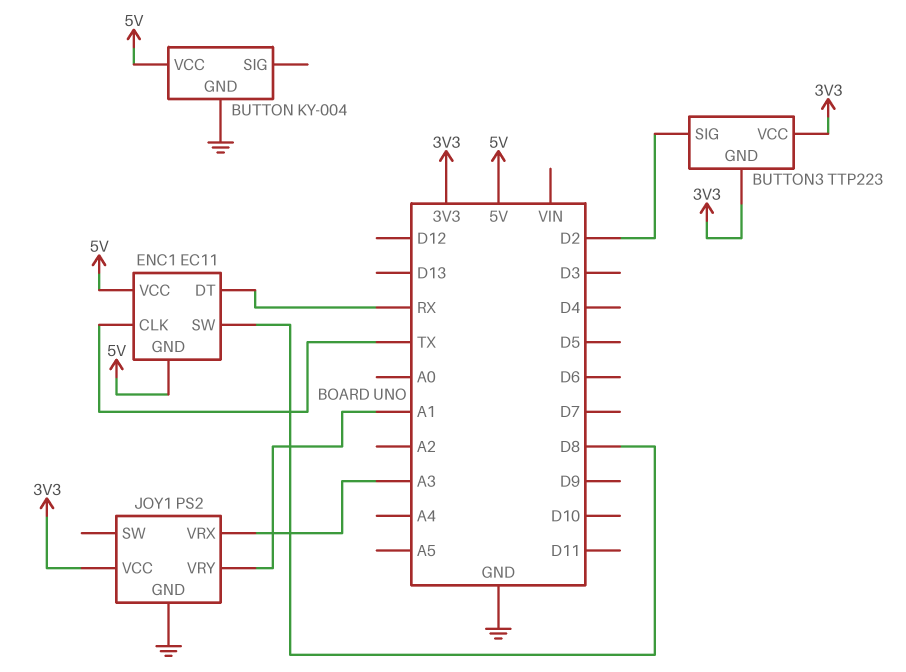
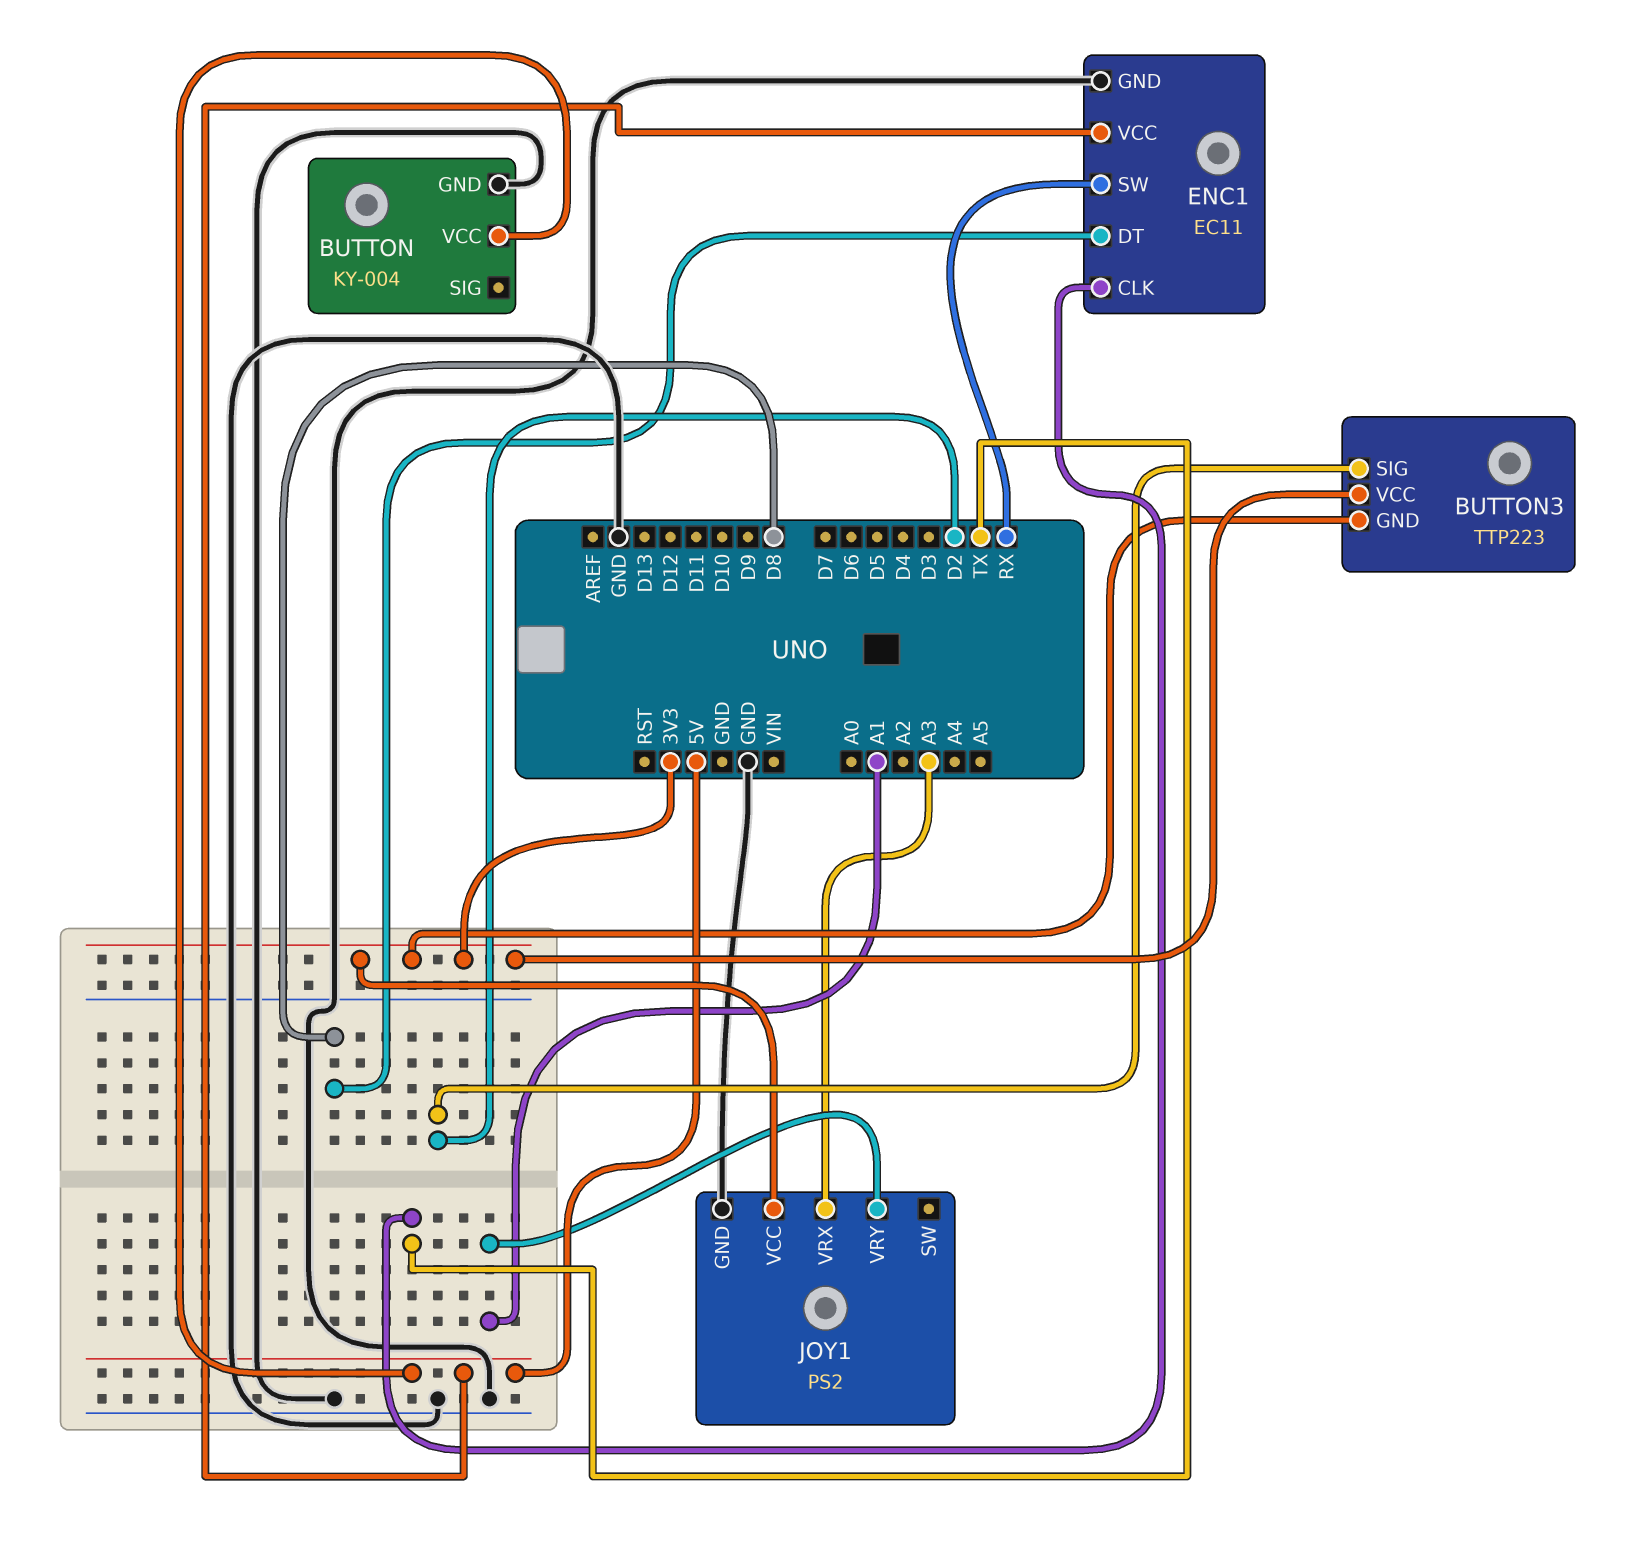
ENC1 pin DT: RX -> D8
ENC1 pin GND: 5V -> GND
ENC1 pin SW: D8 -> RX

